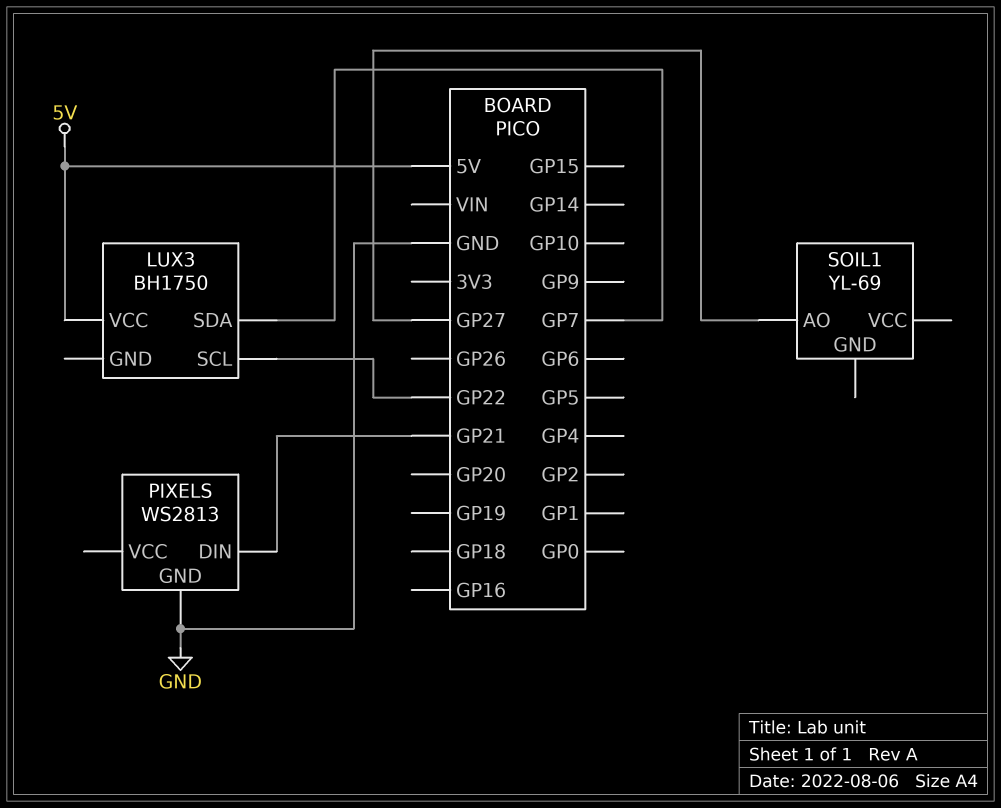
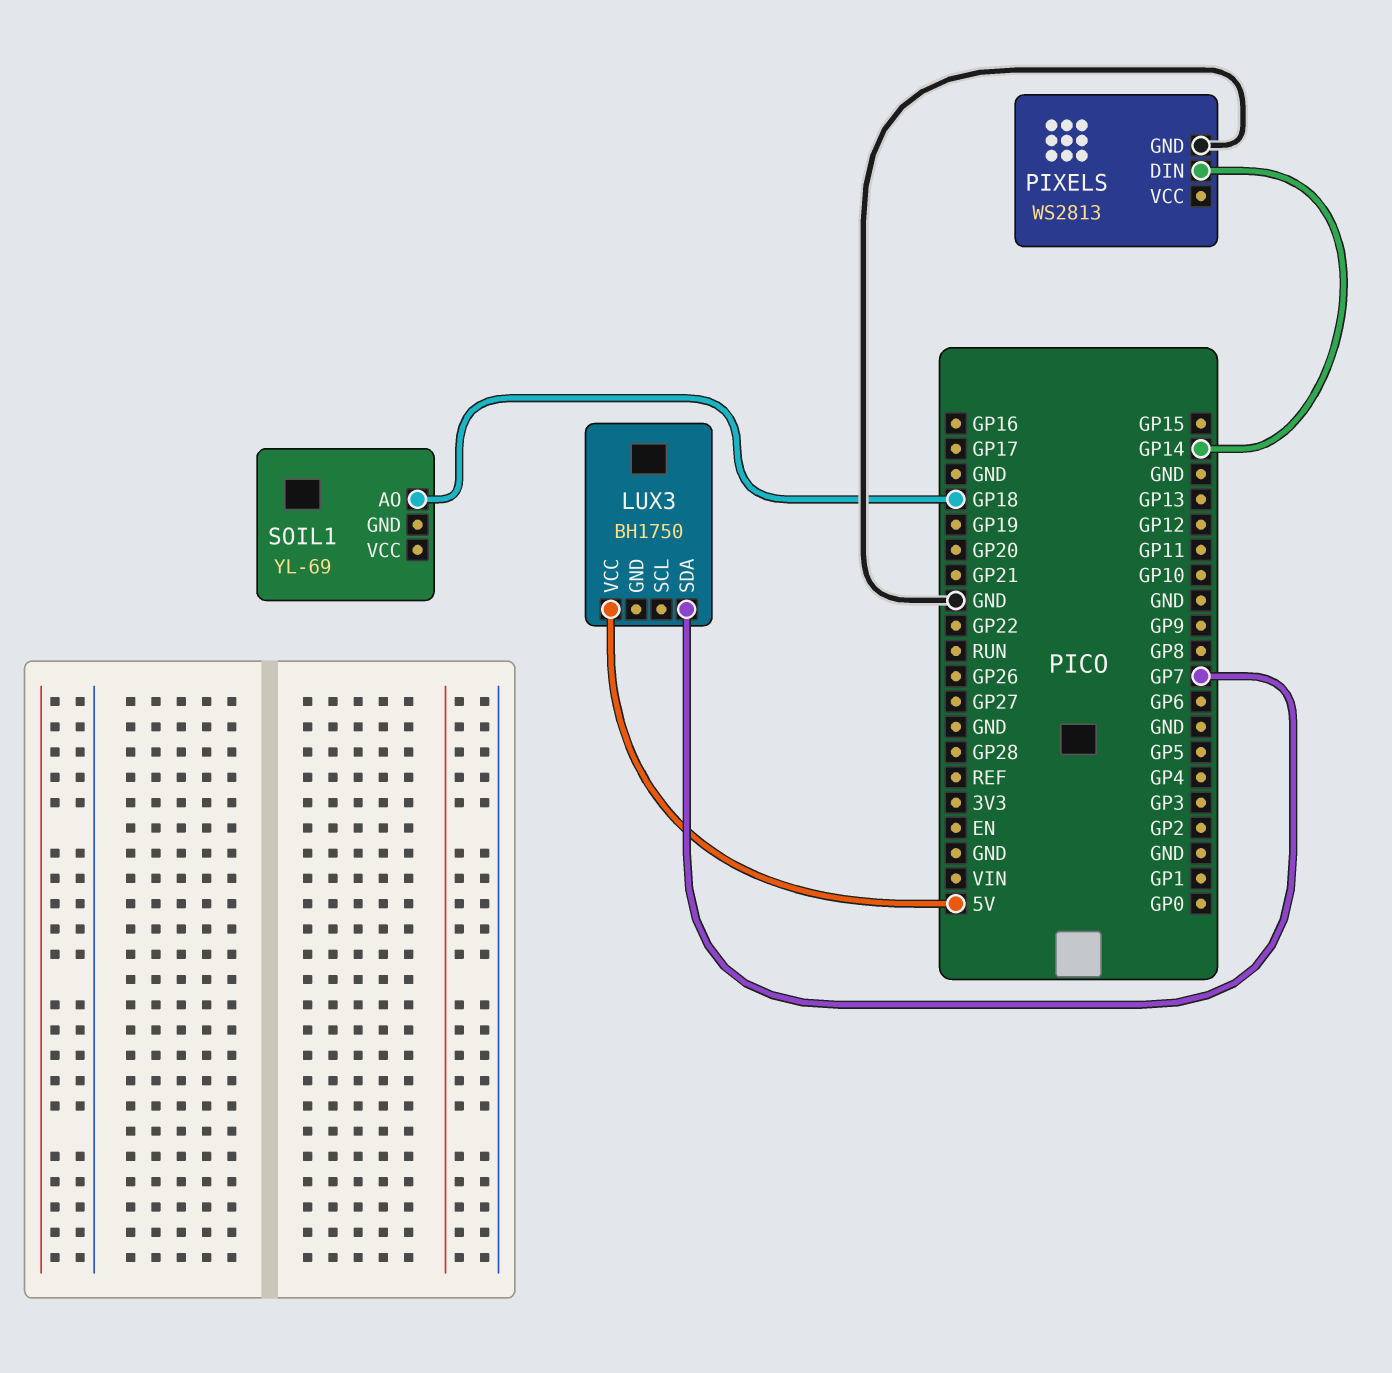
LUX3 pin SCL: GP22 -> none
PIXELS pin DIN: GP21 -> GP14
SOIL1 pin AO: GP27 -> GP18

